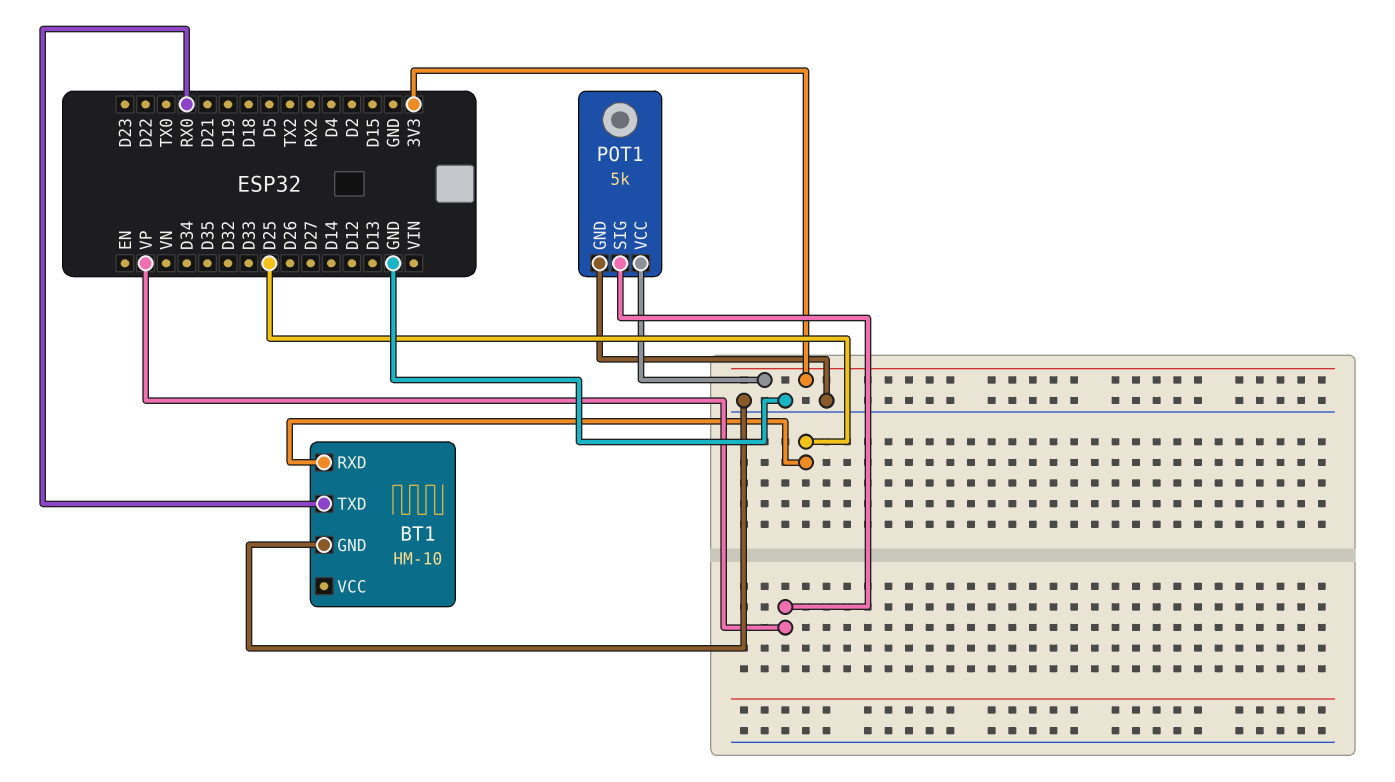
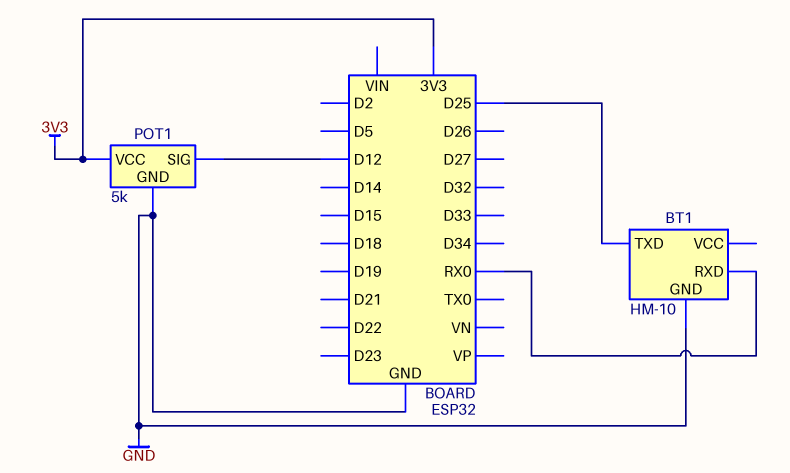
BT1 pin RXD: D25 -> RX0
BT1 pin TXD: RX0 -> D25
POT1 pin SIG: VP -> D12

